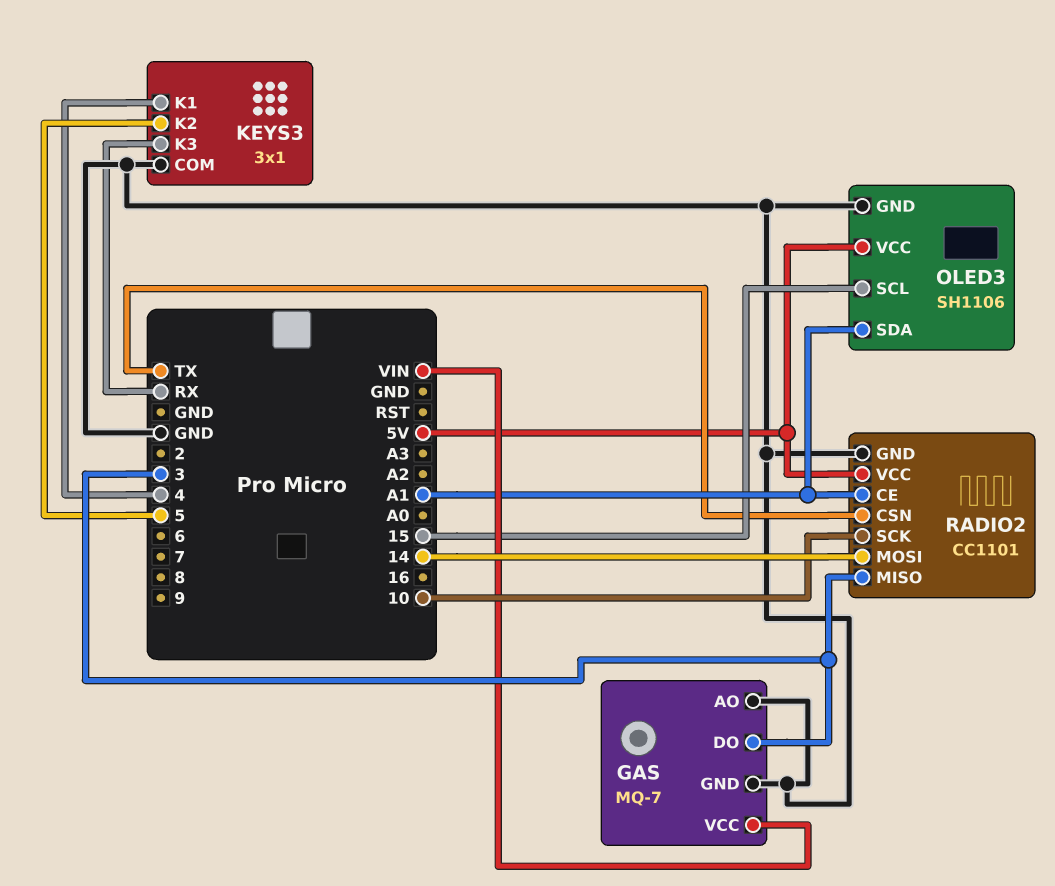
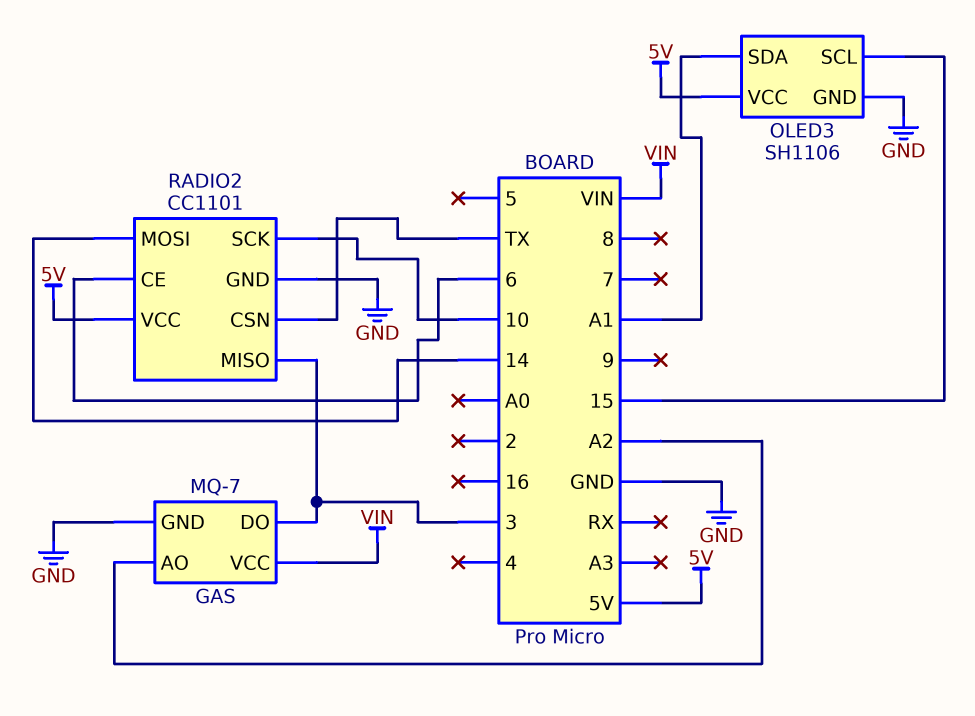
GAS pin AO: GND -> A2
KEYS3: 3x1 -> none
KEYS3 pin COM: GND -> none
KEYS3 pin K1: 4 -> none
KEYS3 pin K2: 5 -> none
KEYS3 pin K3: RX -> none
RADIO2 pin CE: A1 -> 6

